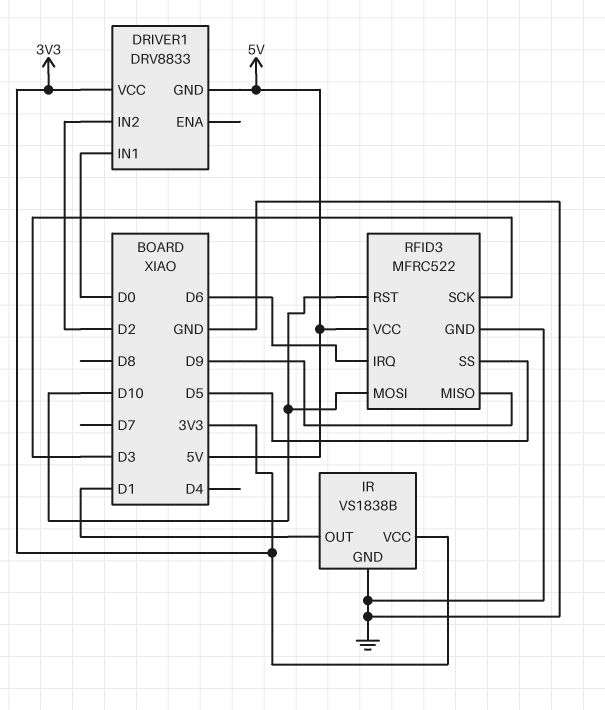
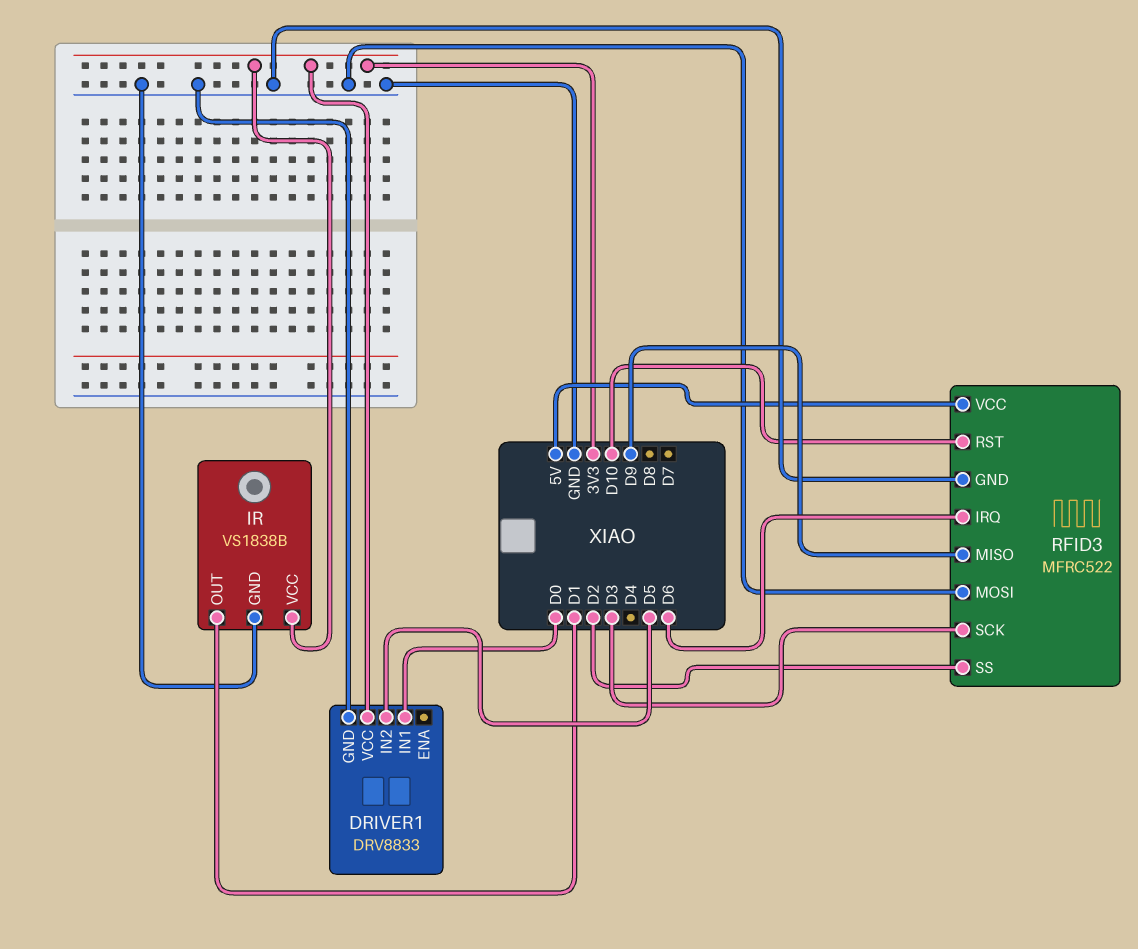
DRIVER1 pin GND: 5V -> GND
DRIVER1 pin IN2: D2 -> D5
RFID3 pin MOSI: D10 -> GND
RFID3 pin SS: D5 -> D2

